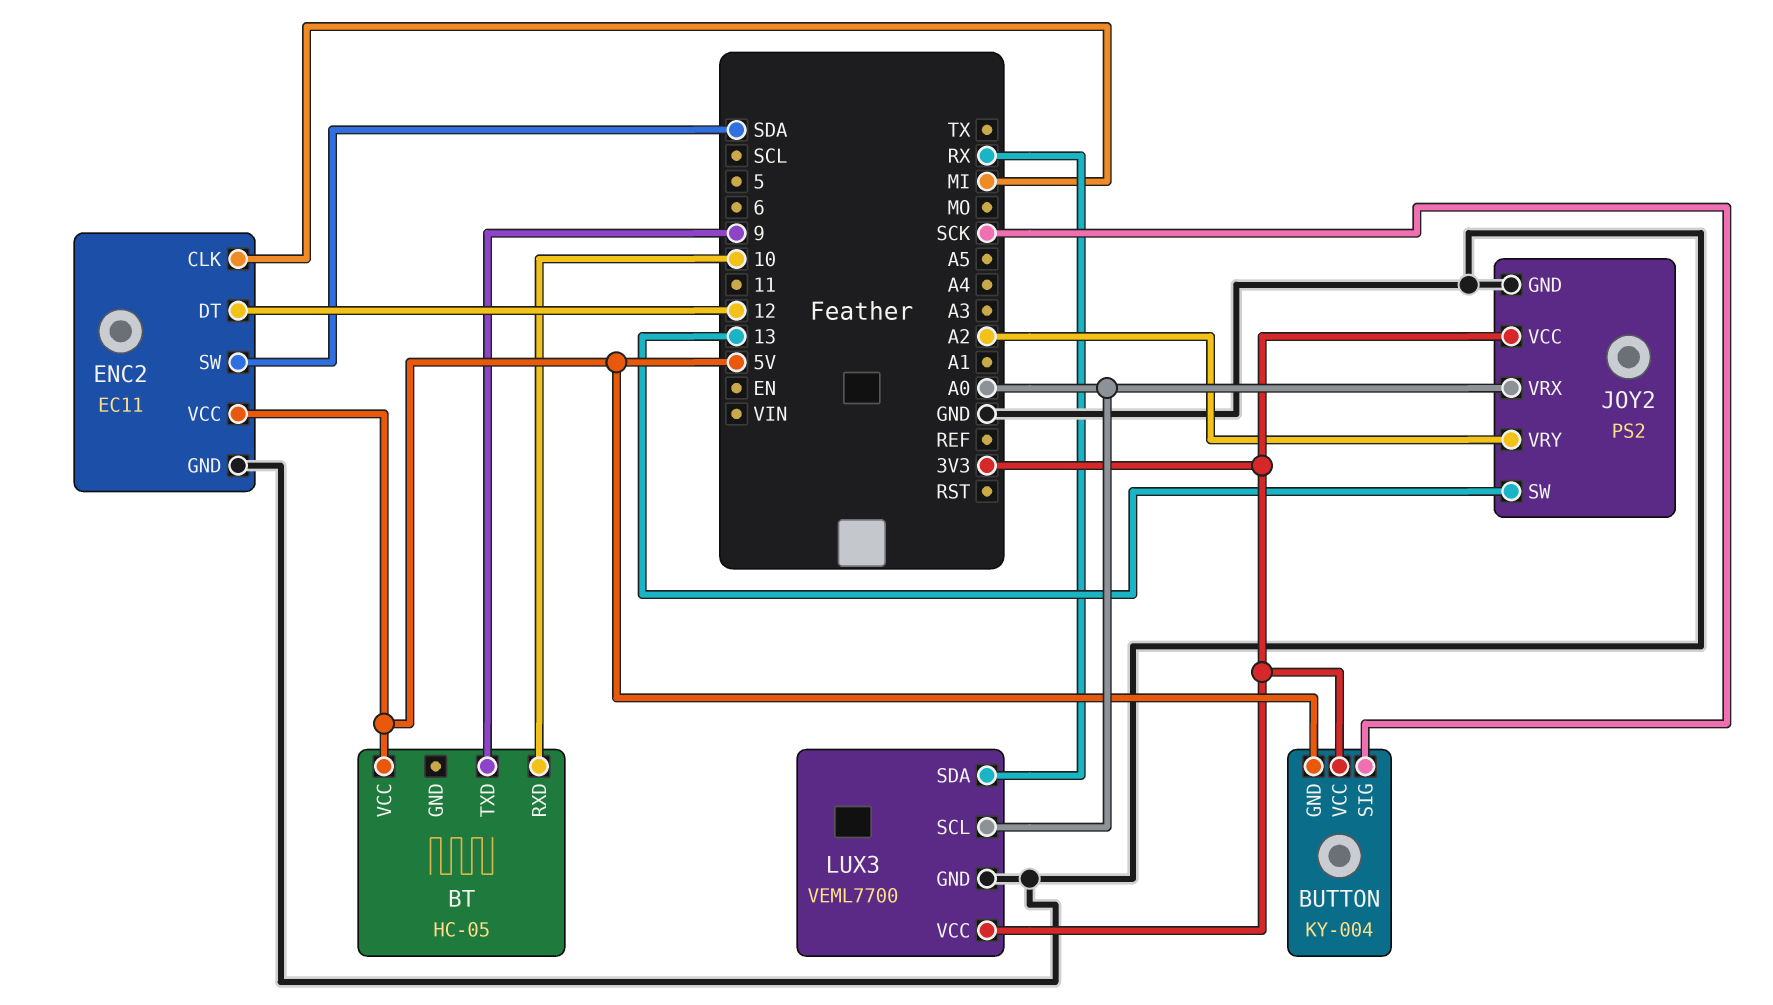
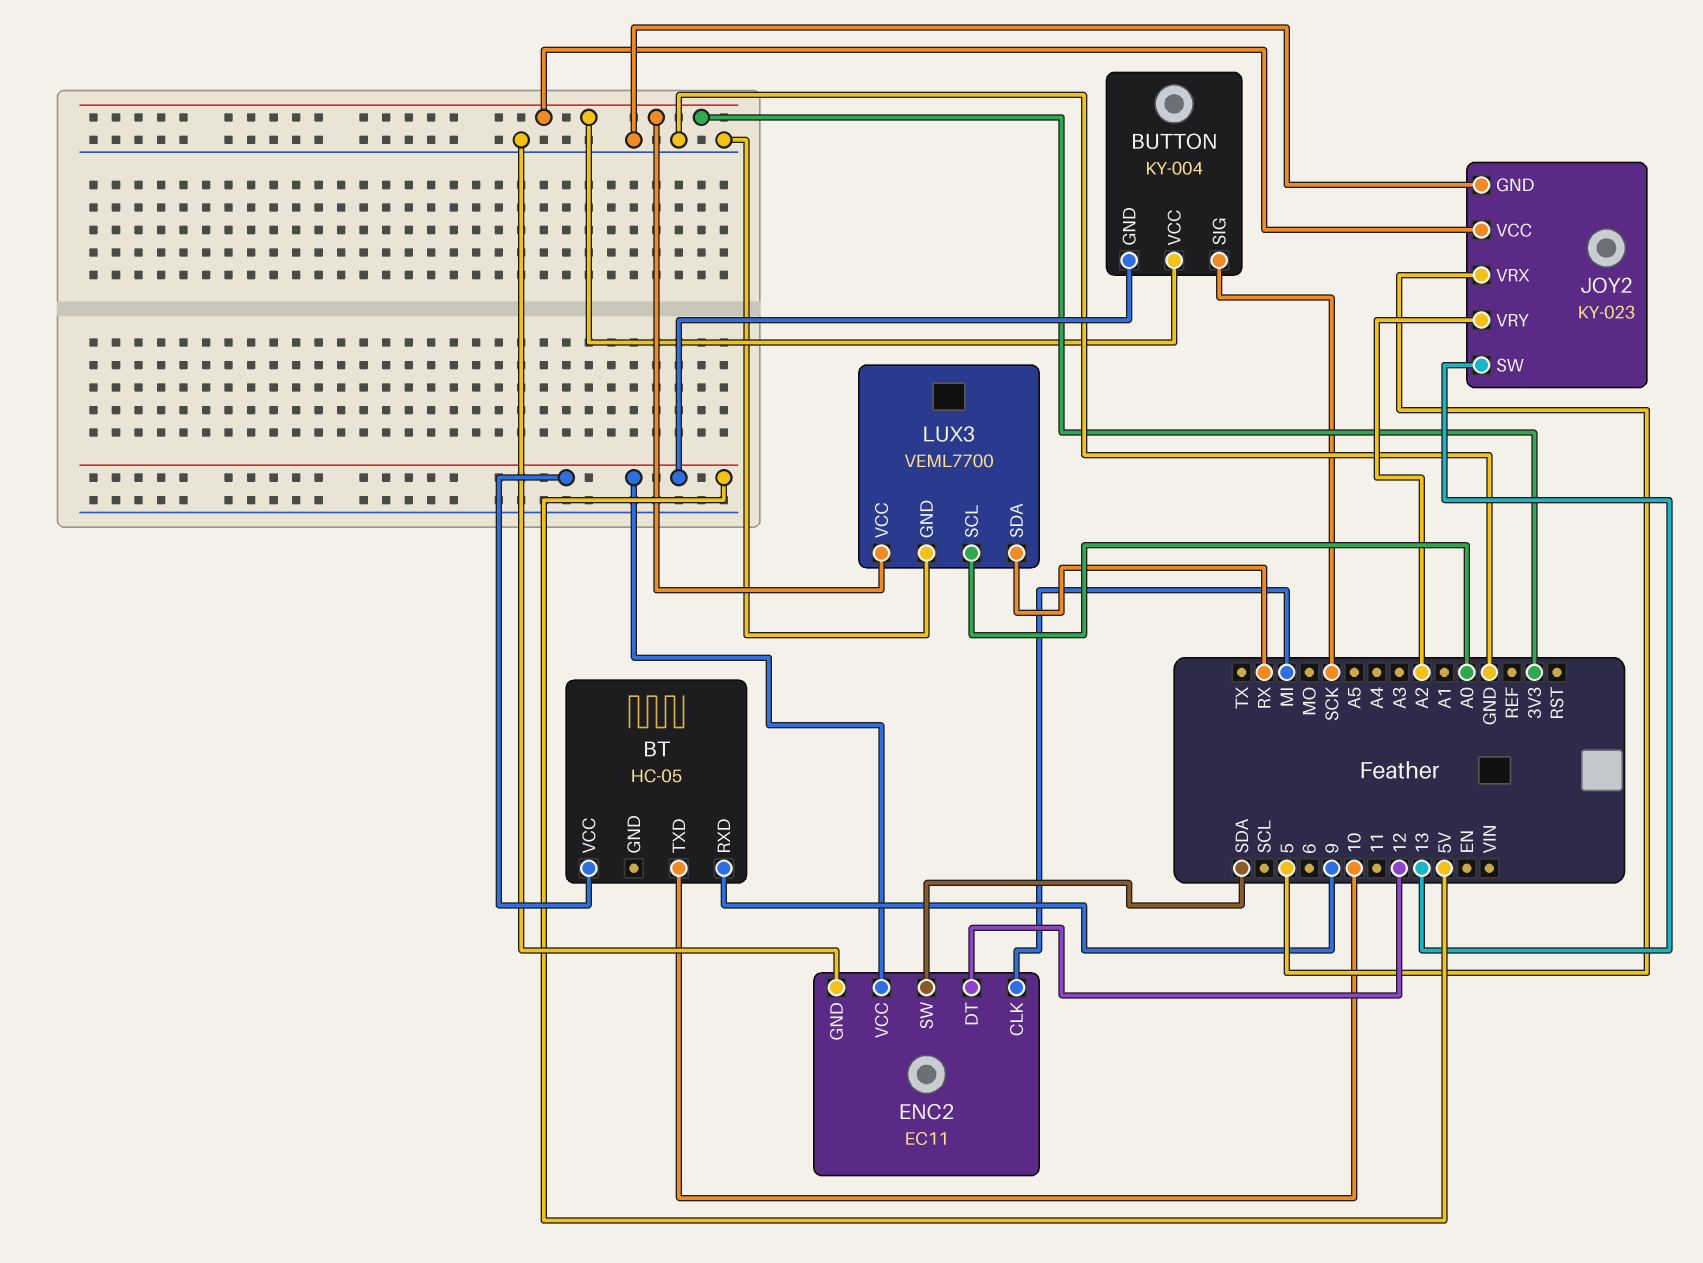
BT pin RXD: 10 -> 9
BT pin TXD: 9 -> 10
JOY2: PS2 -> KY-023
JOY2 pin VRX: A0 -> 5

